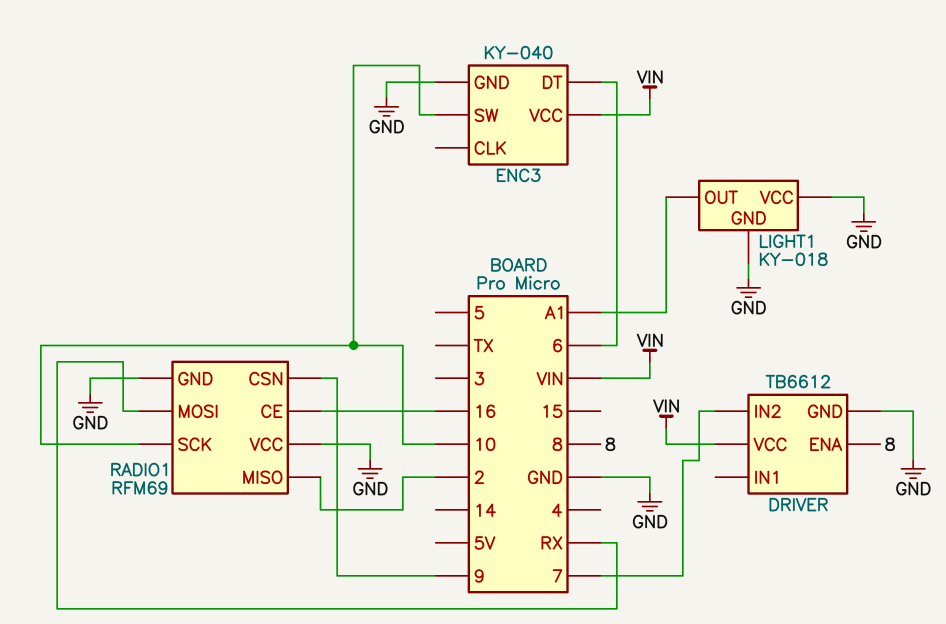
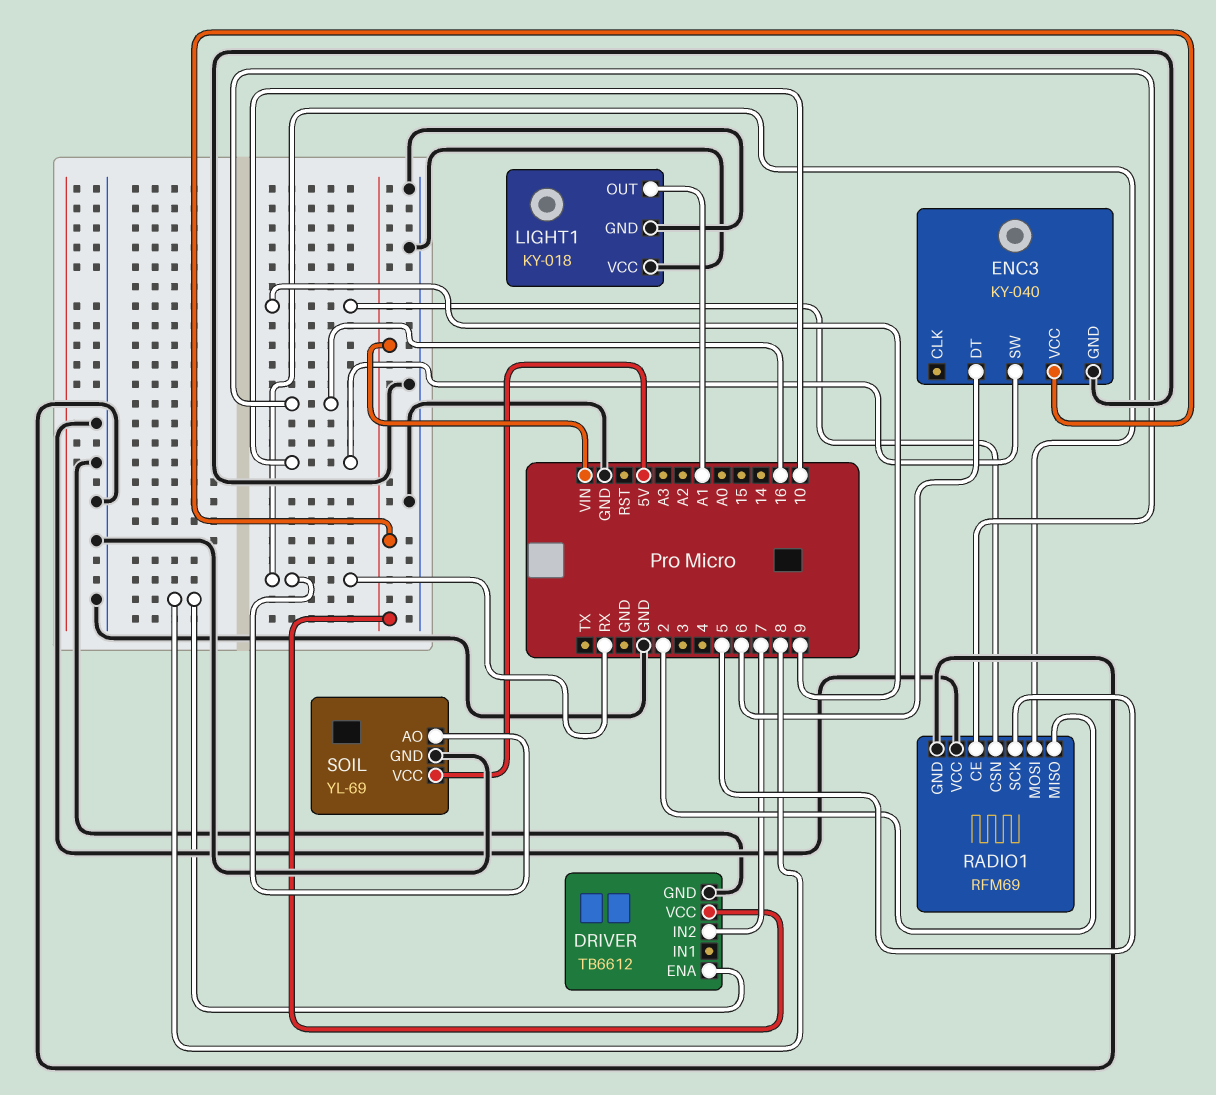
RADIO1 pin SCK: 10 -> 5
SOIL: none -> YL-69
SOIL pin AO: none -> RX
SOIL pin GND: none -> GND
SOIL pin VCC: none -> 5V

